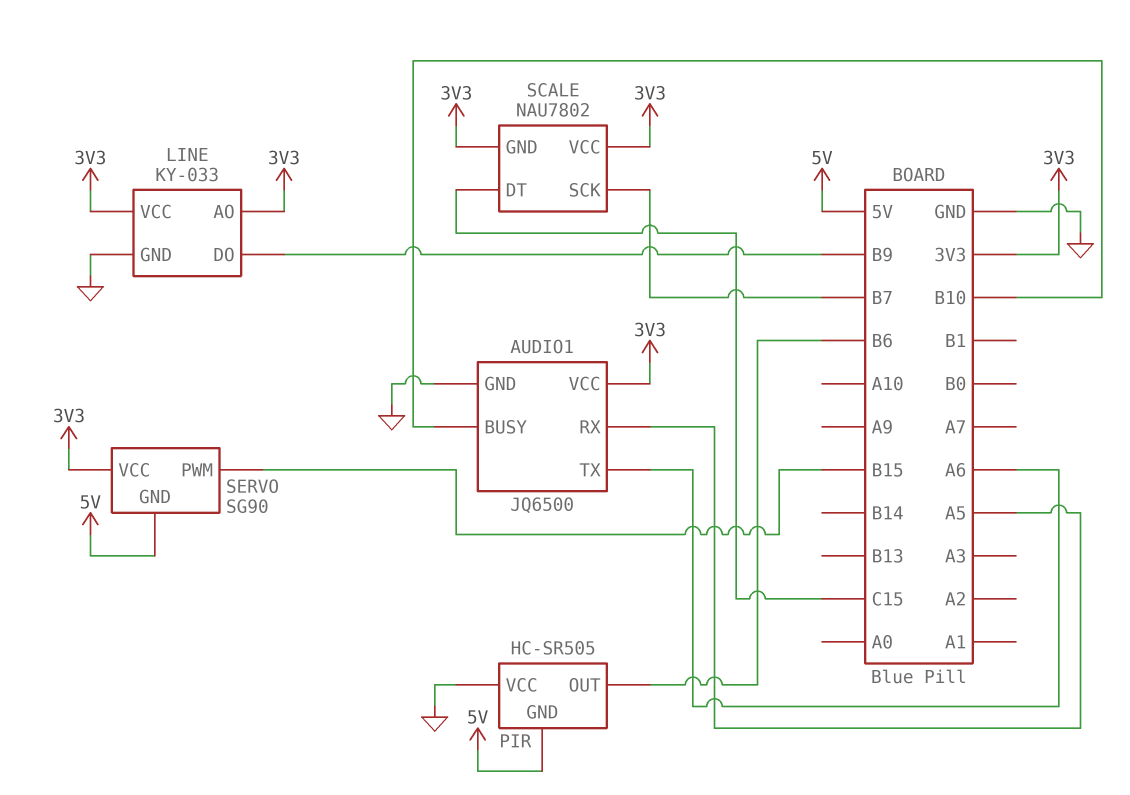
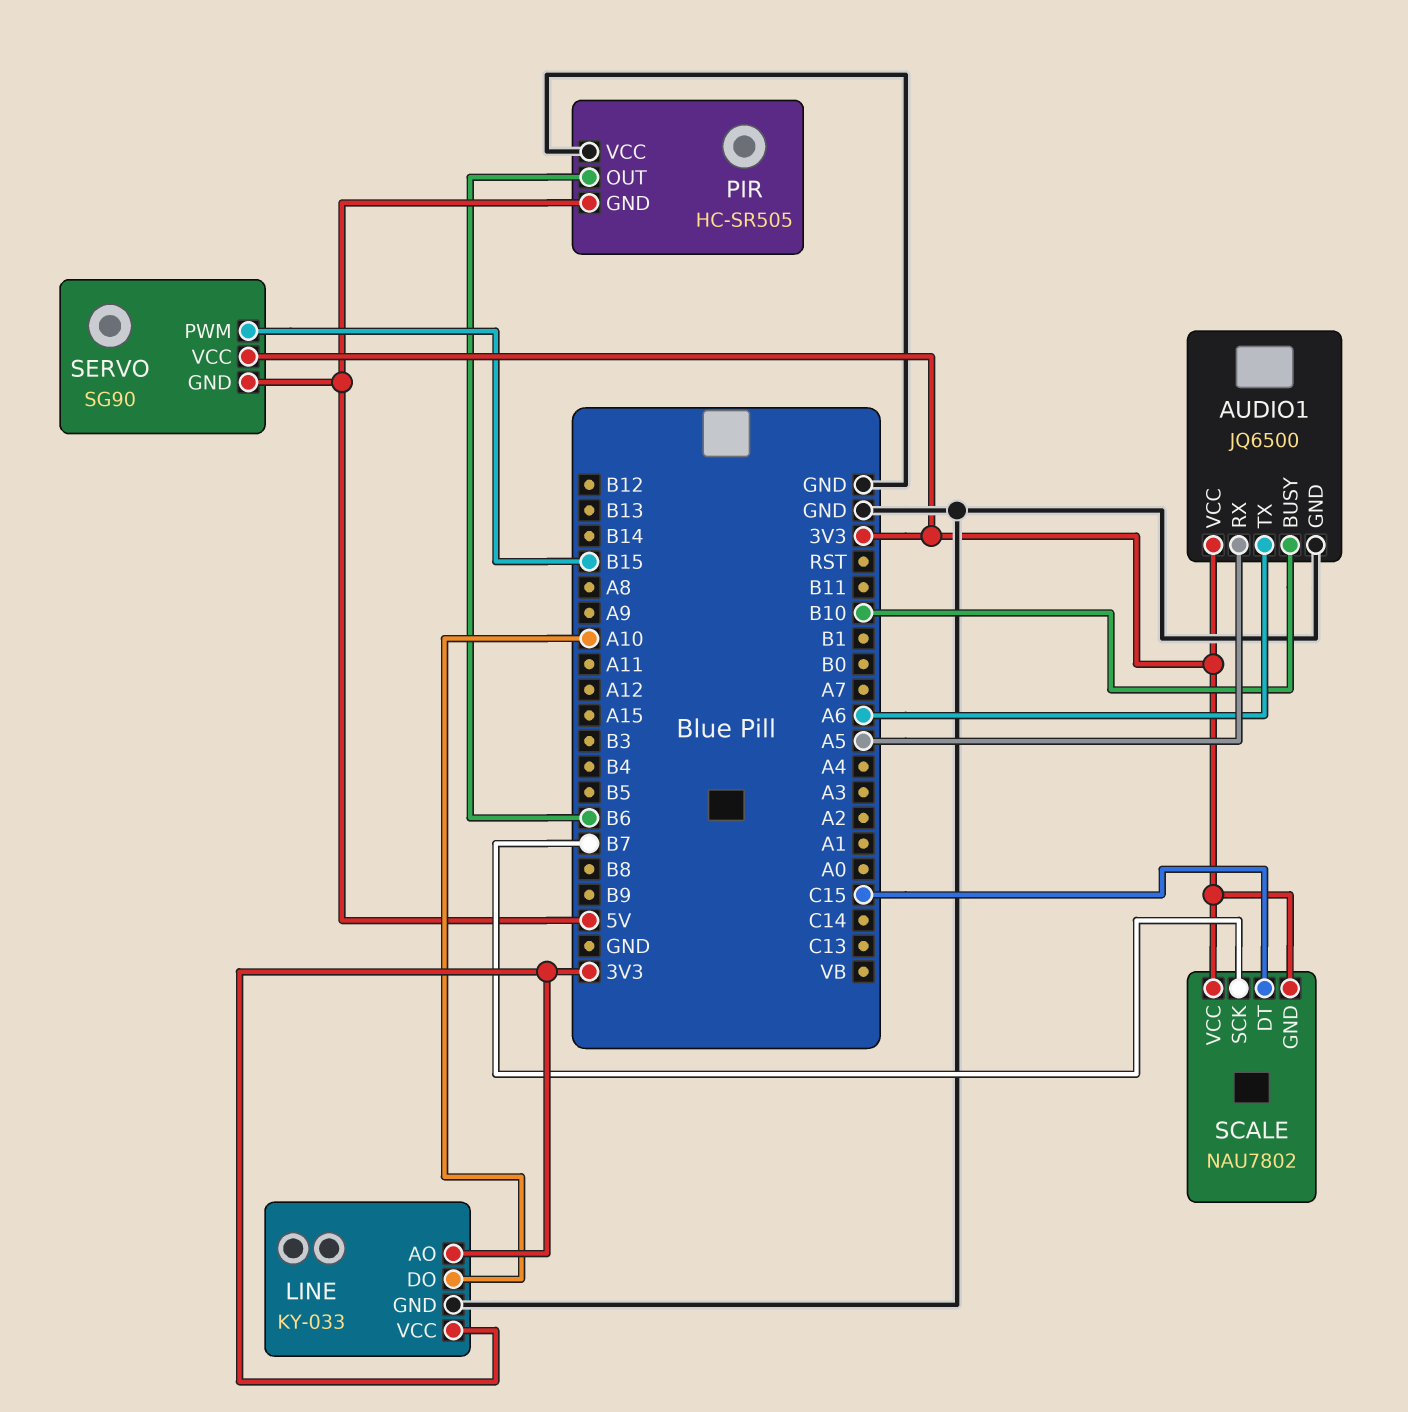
LINE pin DO: B9 -> A10

